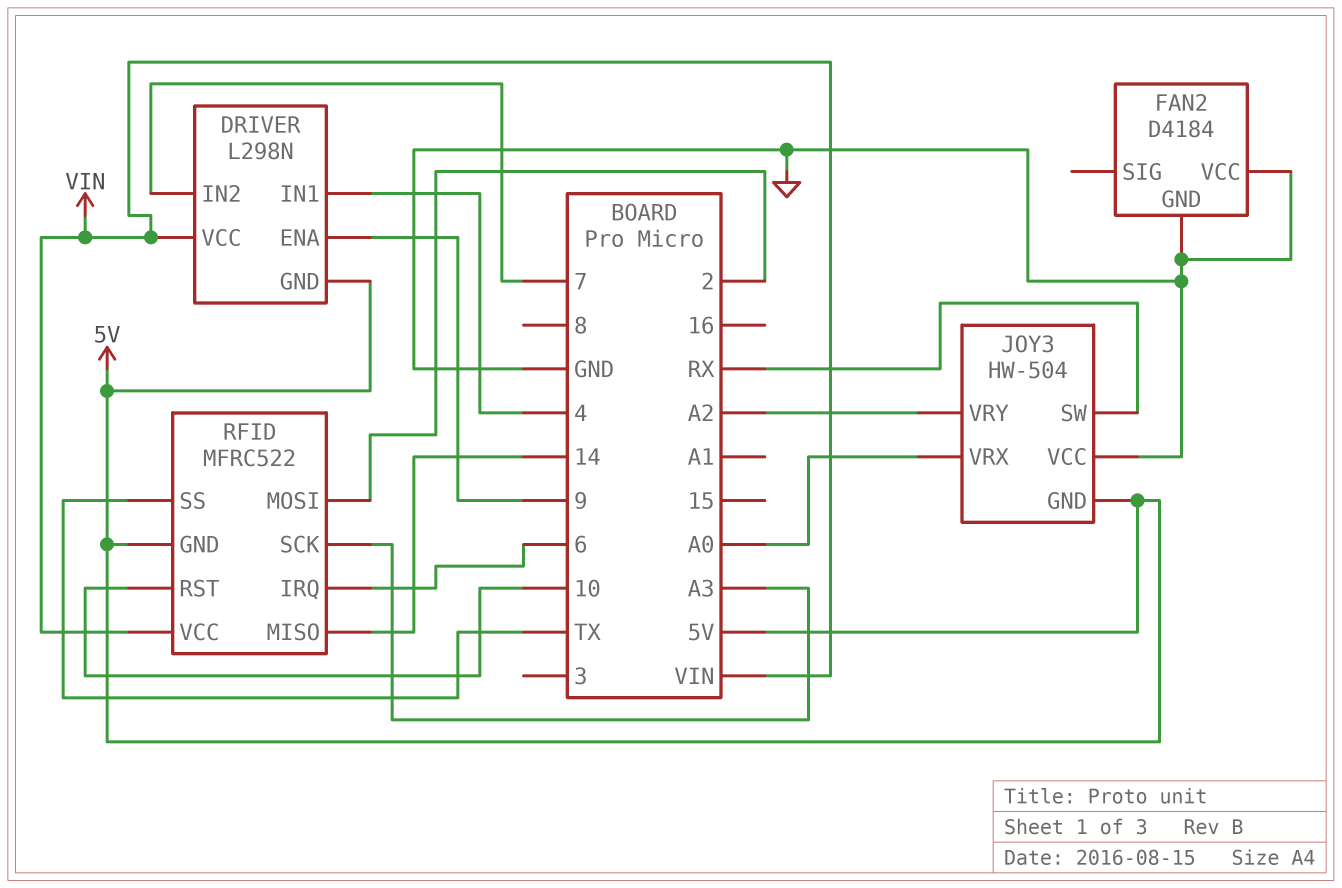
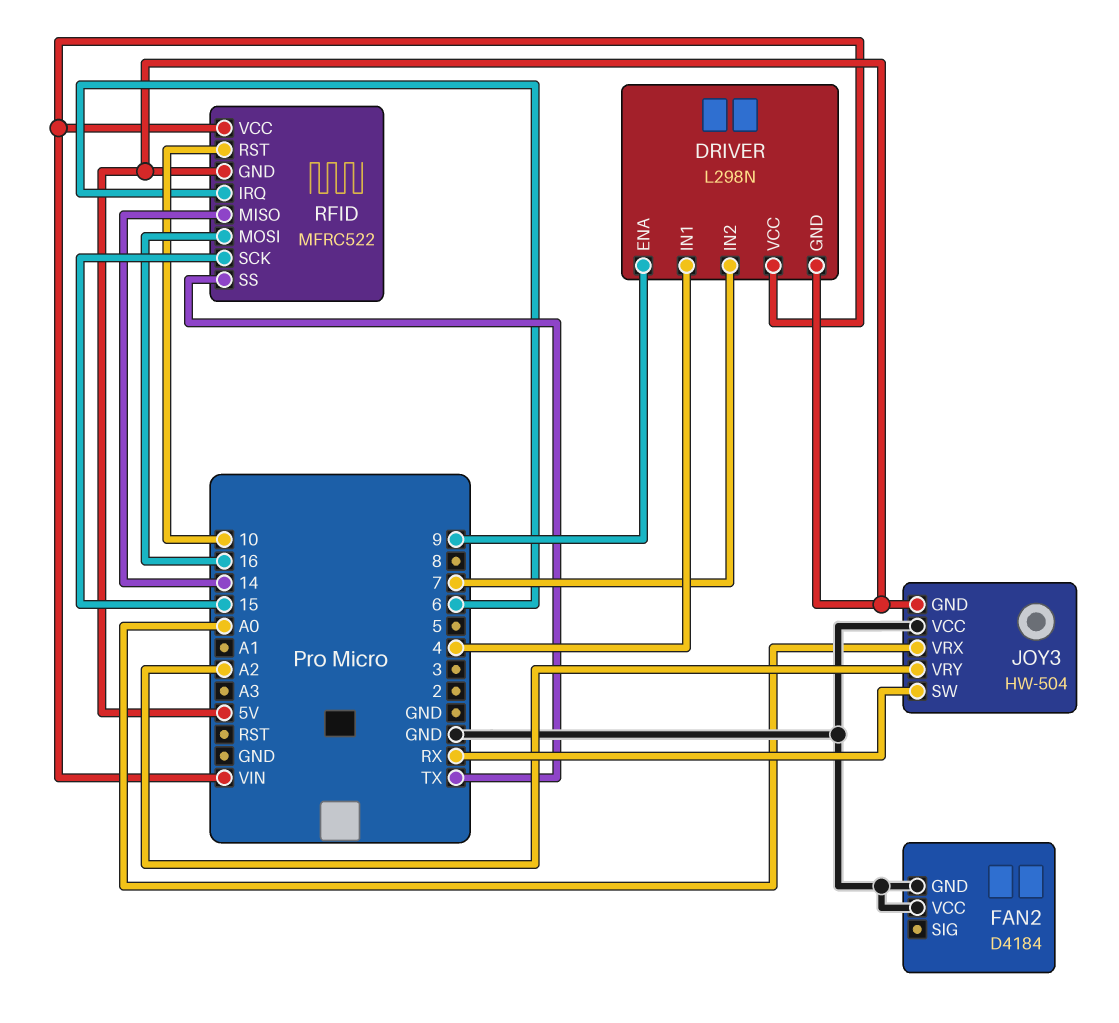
RFID pin MOSI: 2 -> 16
RFID pin SCK: A3 -> 15

